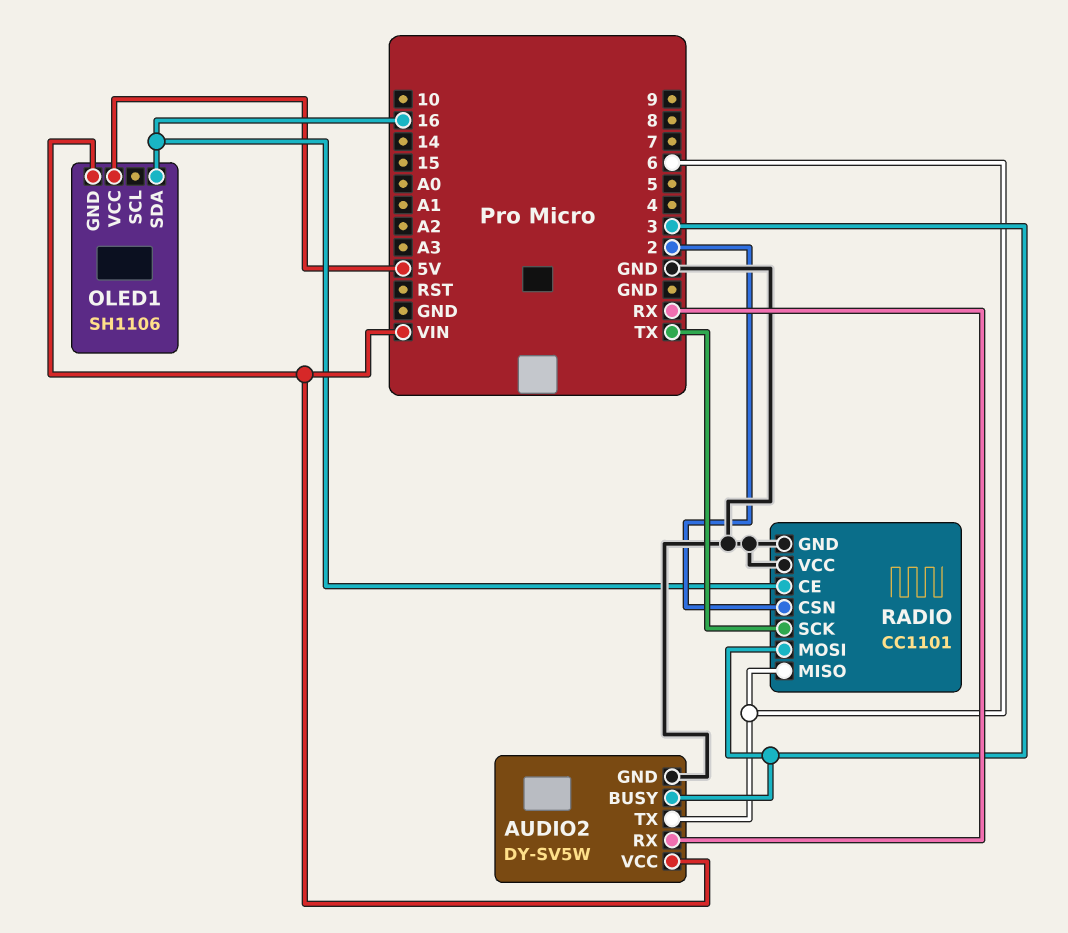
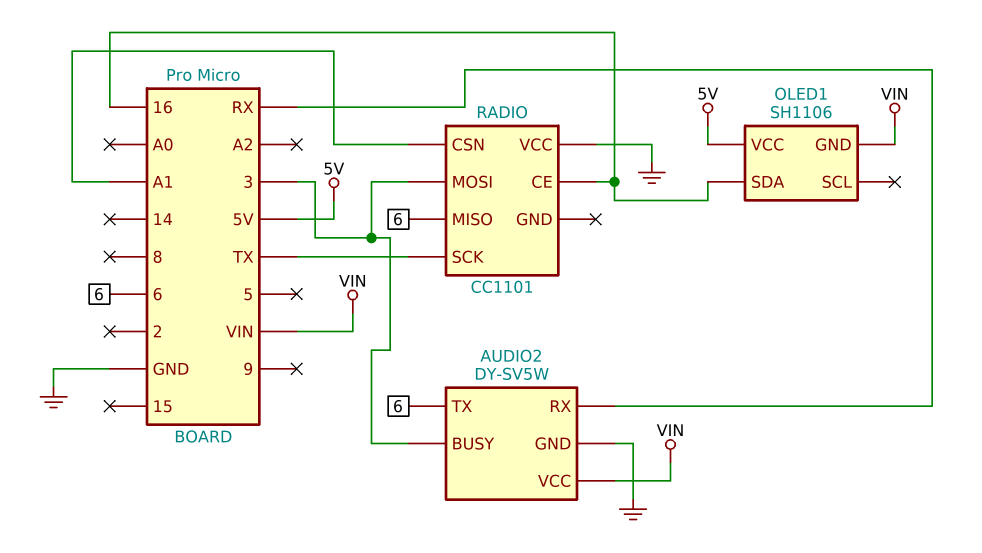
RADIO pin CSN: 2 -> A1
RADIO pin GND: GND -> none

